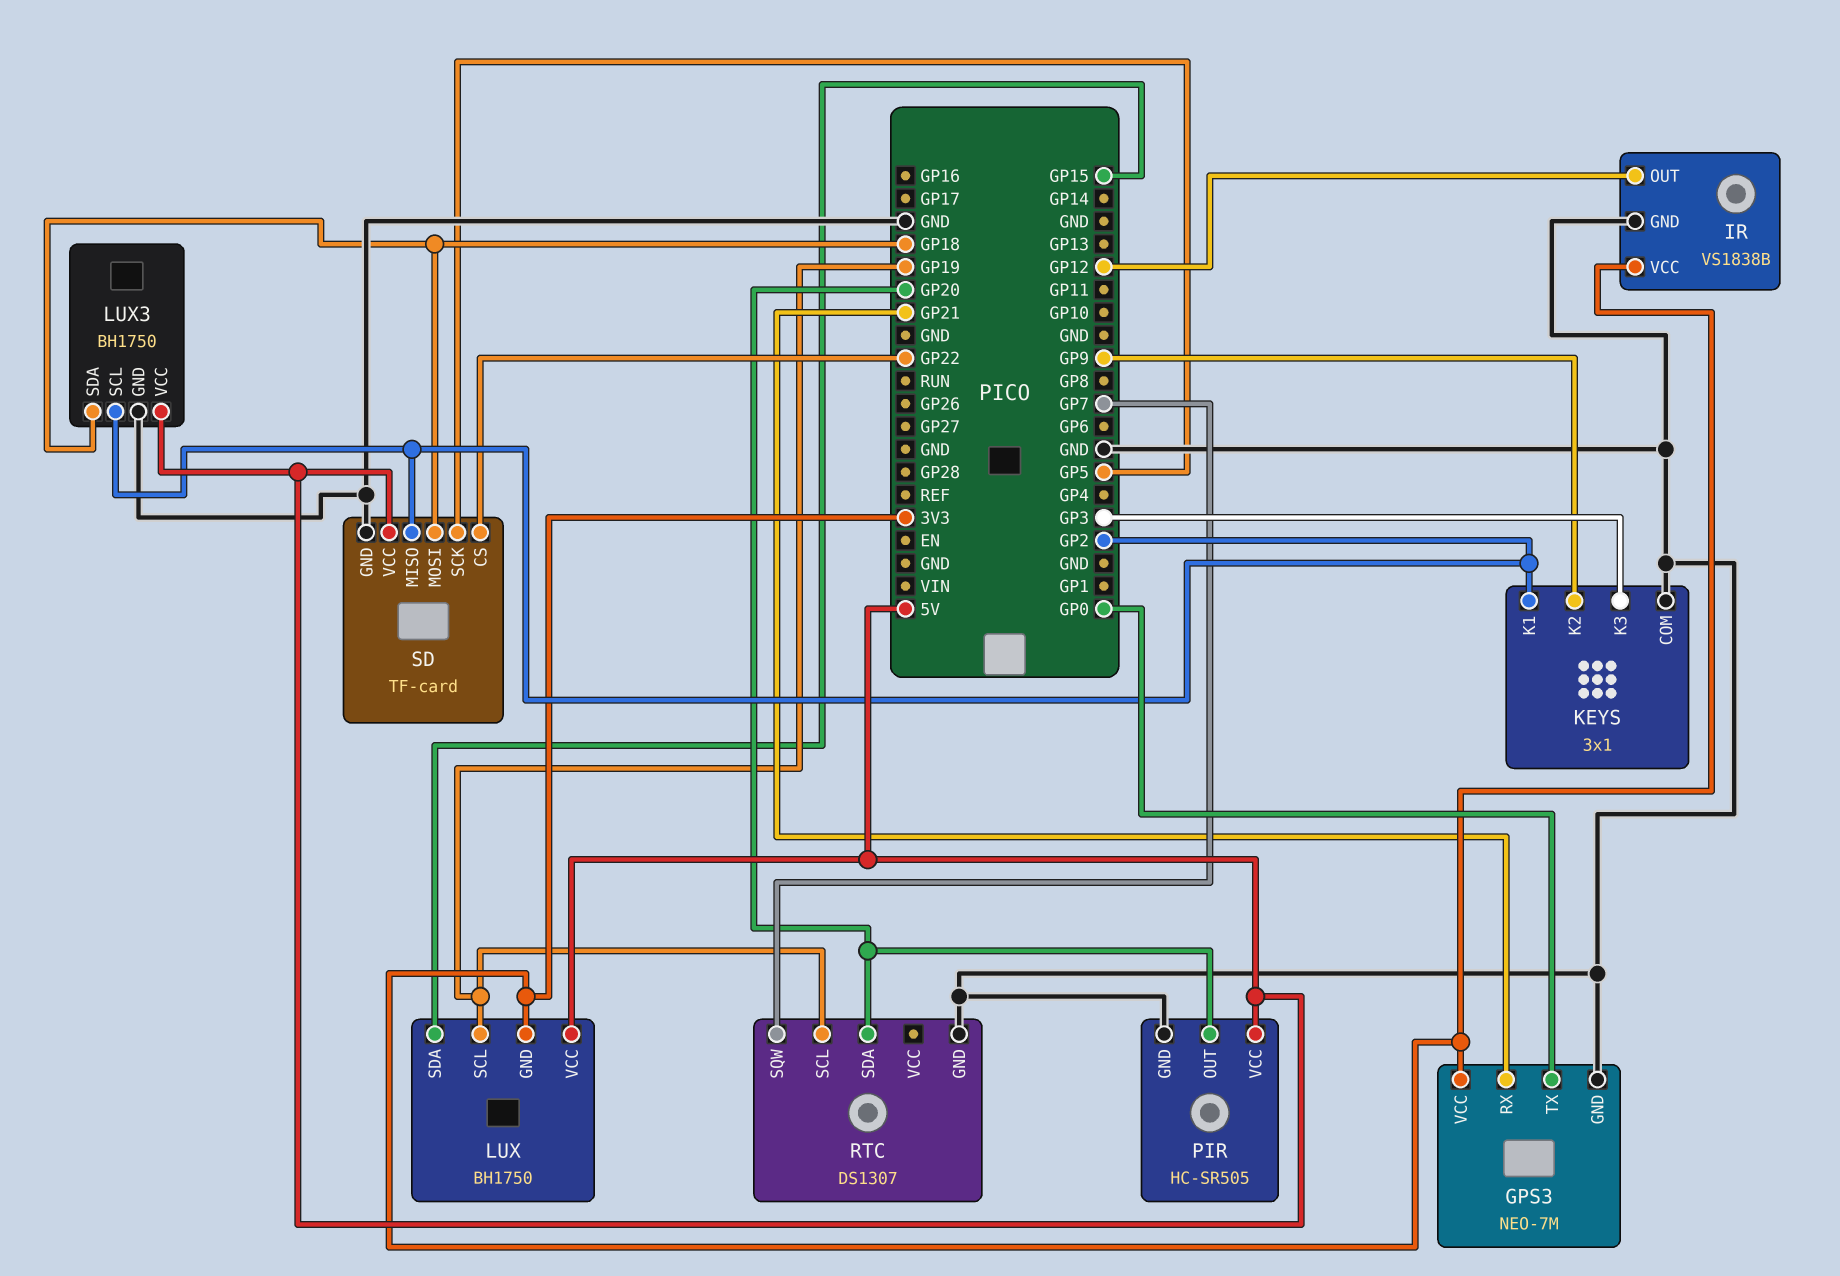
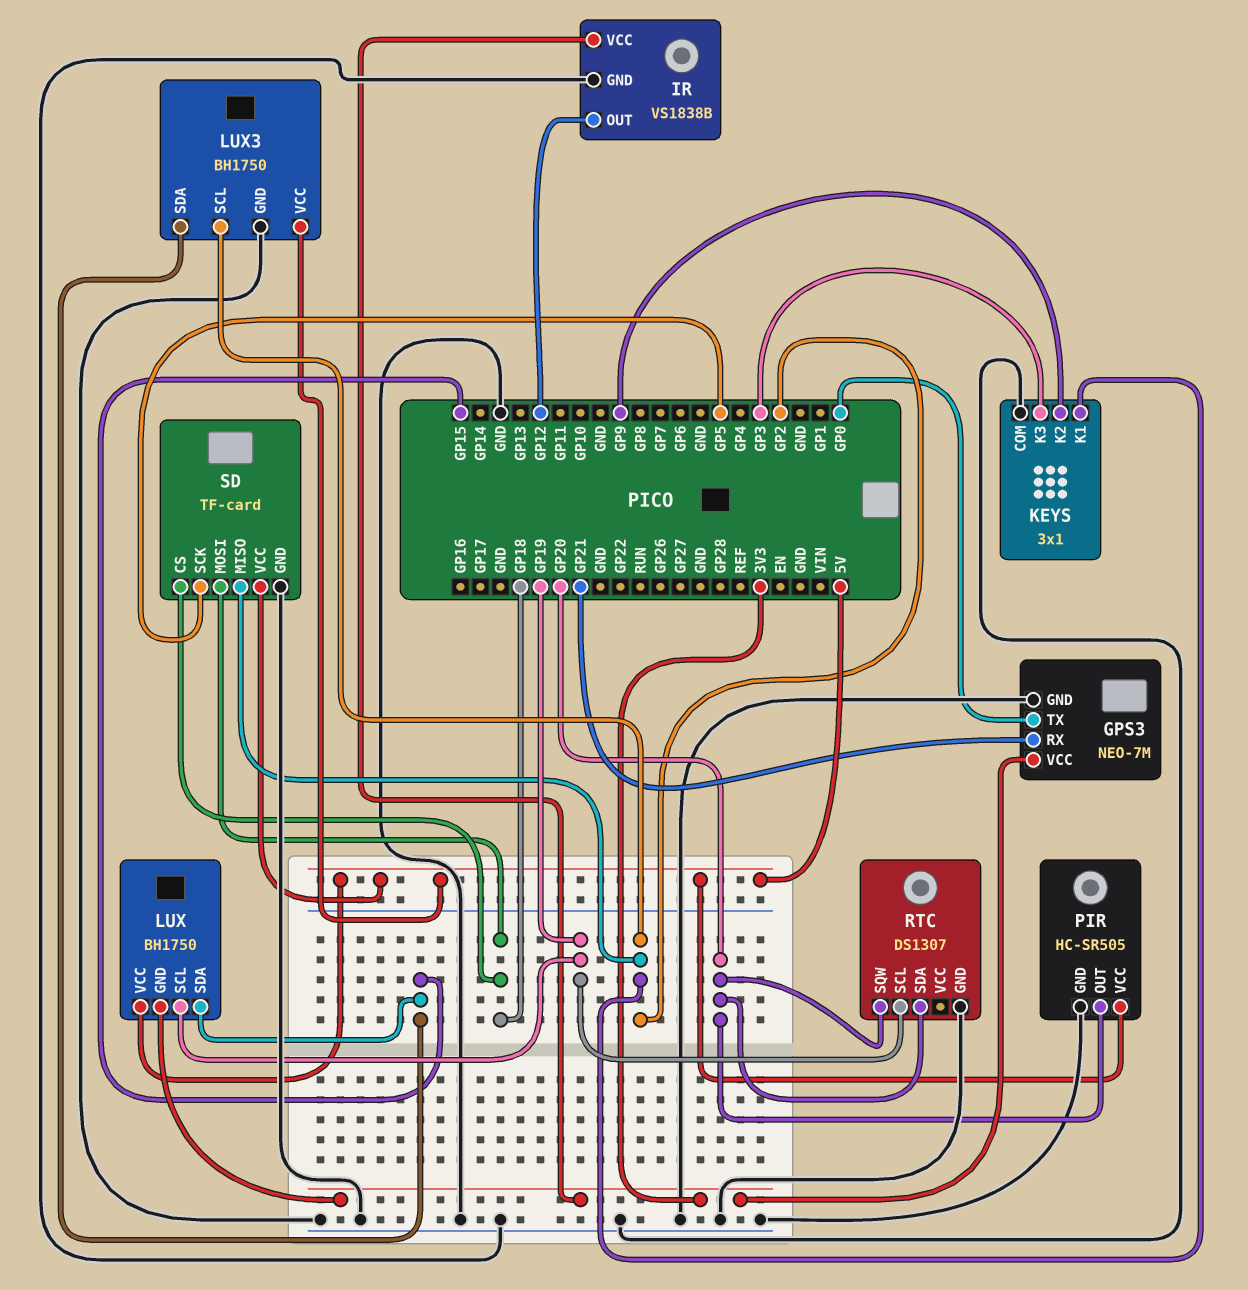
LUX3 pin SDA: GP18 -> GP15
RTC pin SQW: GP7 -> GP20
SD pin CS: GP22 -> GP18

